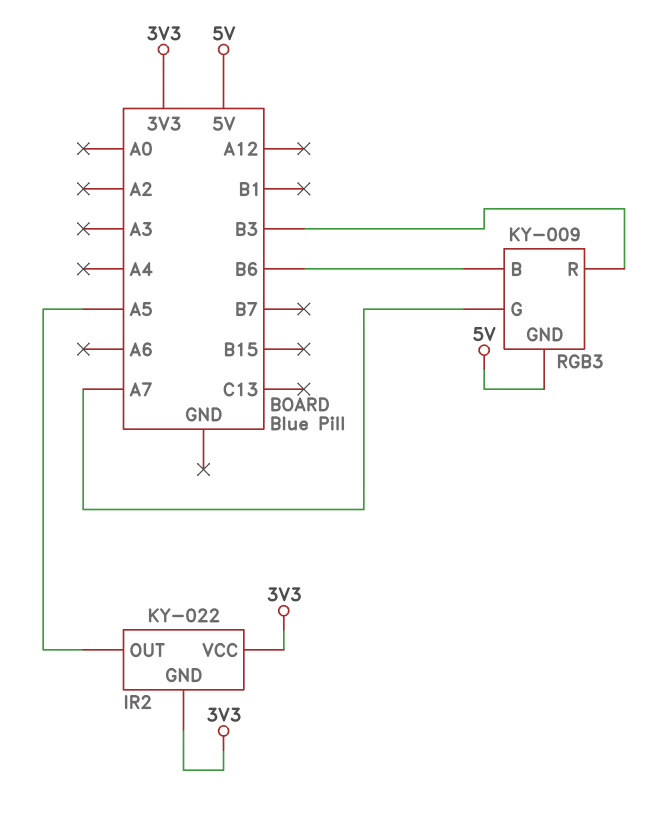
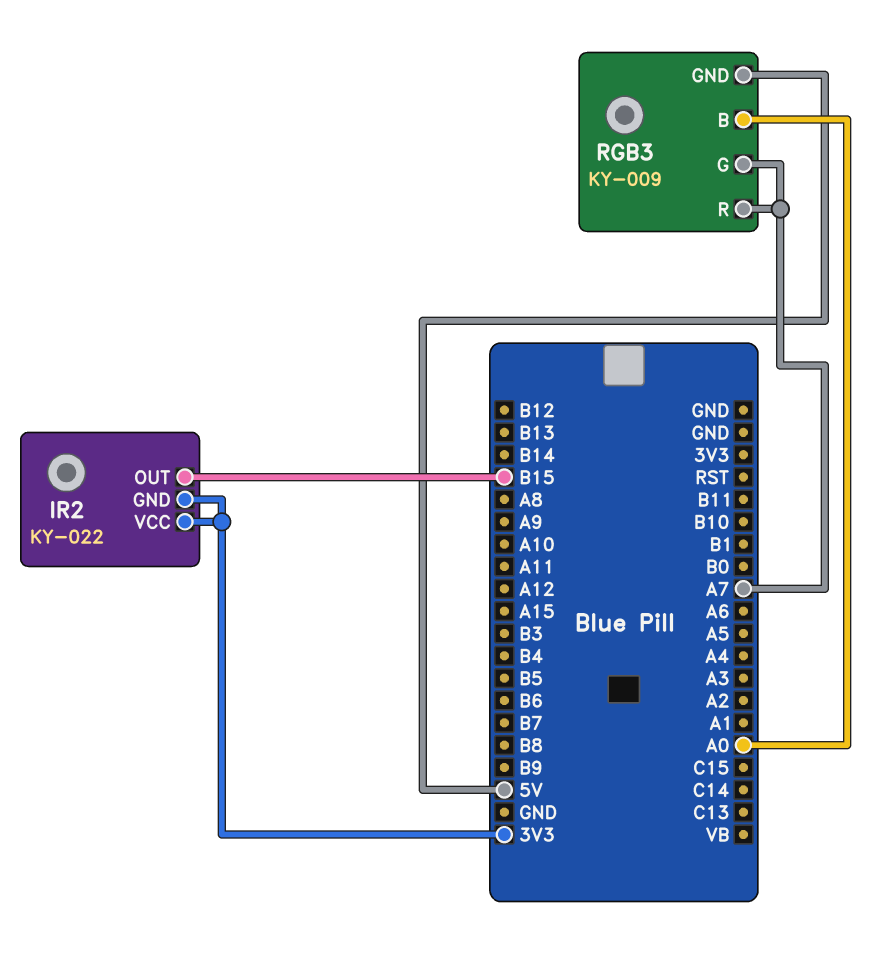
IR2 pin OUT: A5 -> B15
RGB3 pin B: B6 -> A0
RGB3 pin R: B3 -> A7

